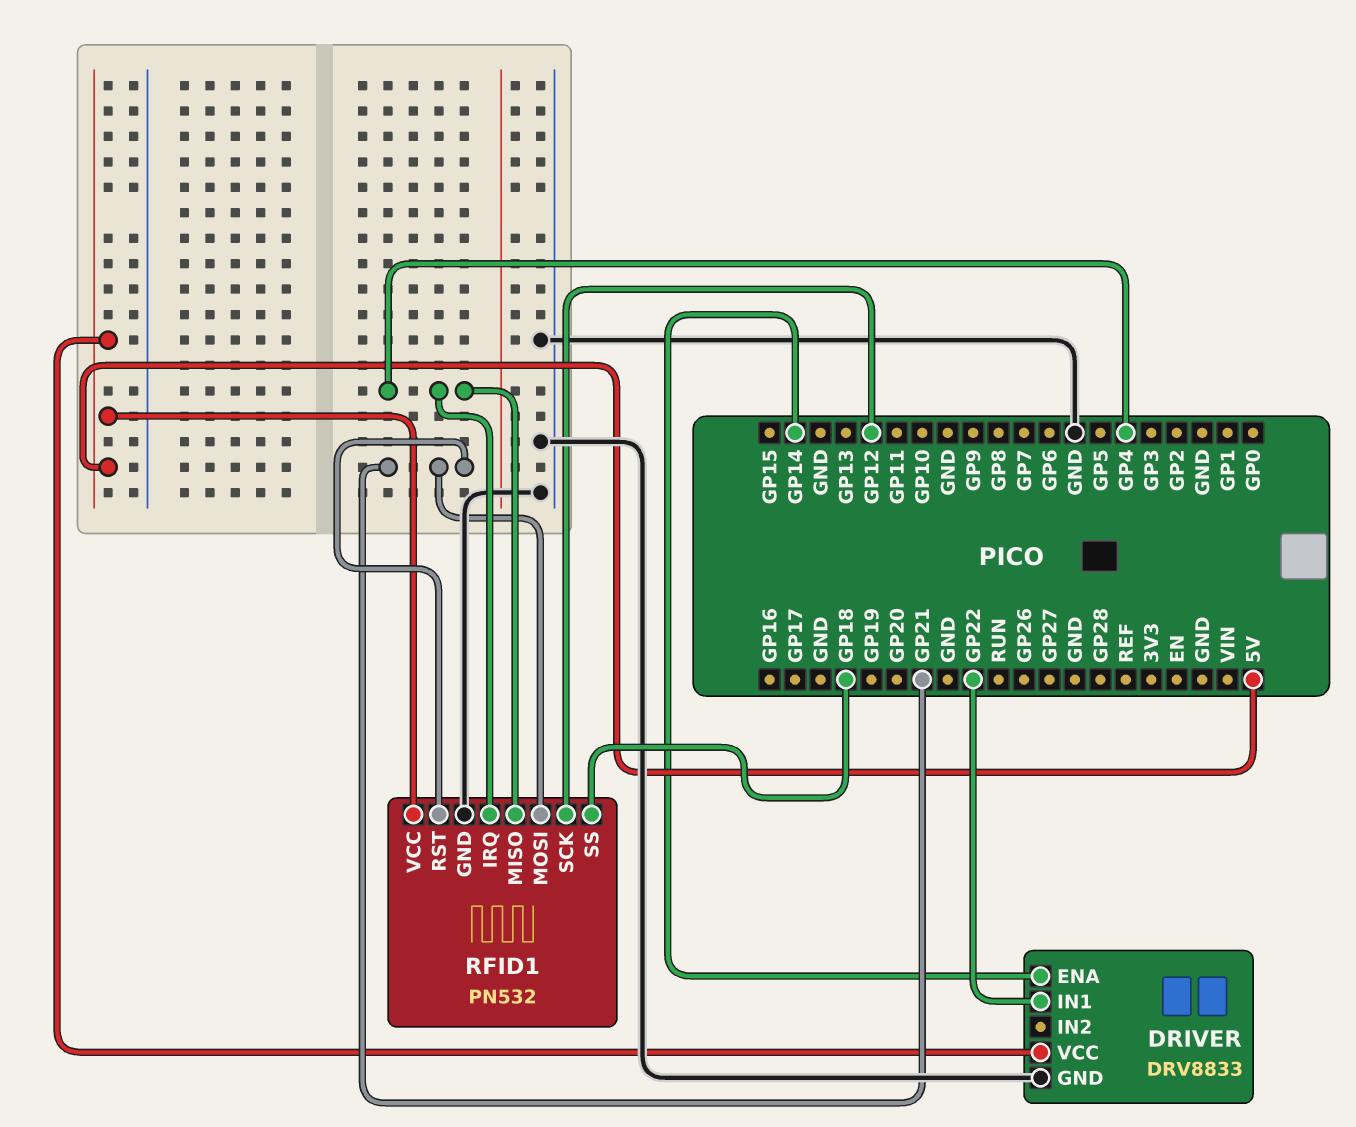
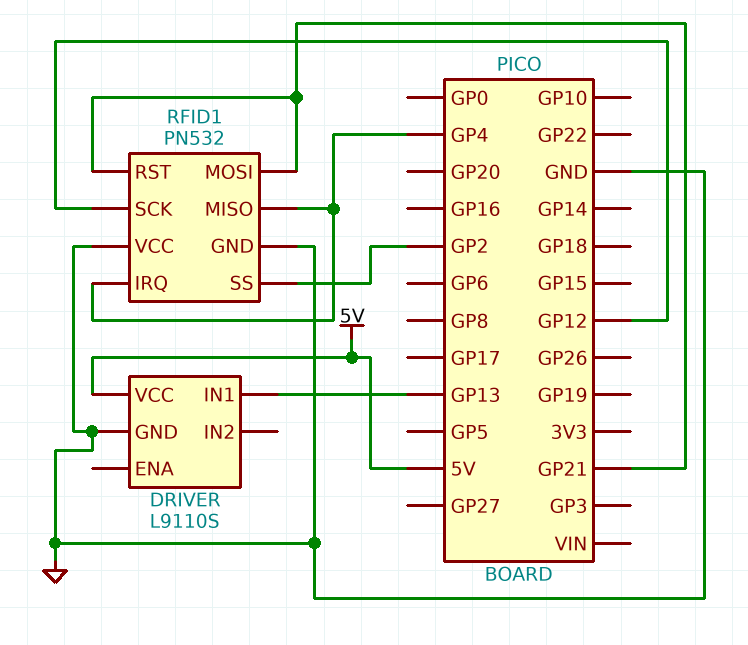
DRIVER: DRV8833 -> L9110S
DRIVER pin ENA: GP14 -> none
DRIVER pin IN1: GP22 -> GP13
RFID1 pin SS: GP18 -> GP2
RFID1 pin VCC: 5V -> GND

